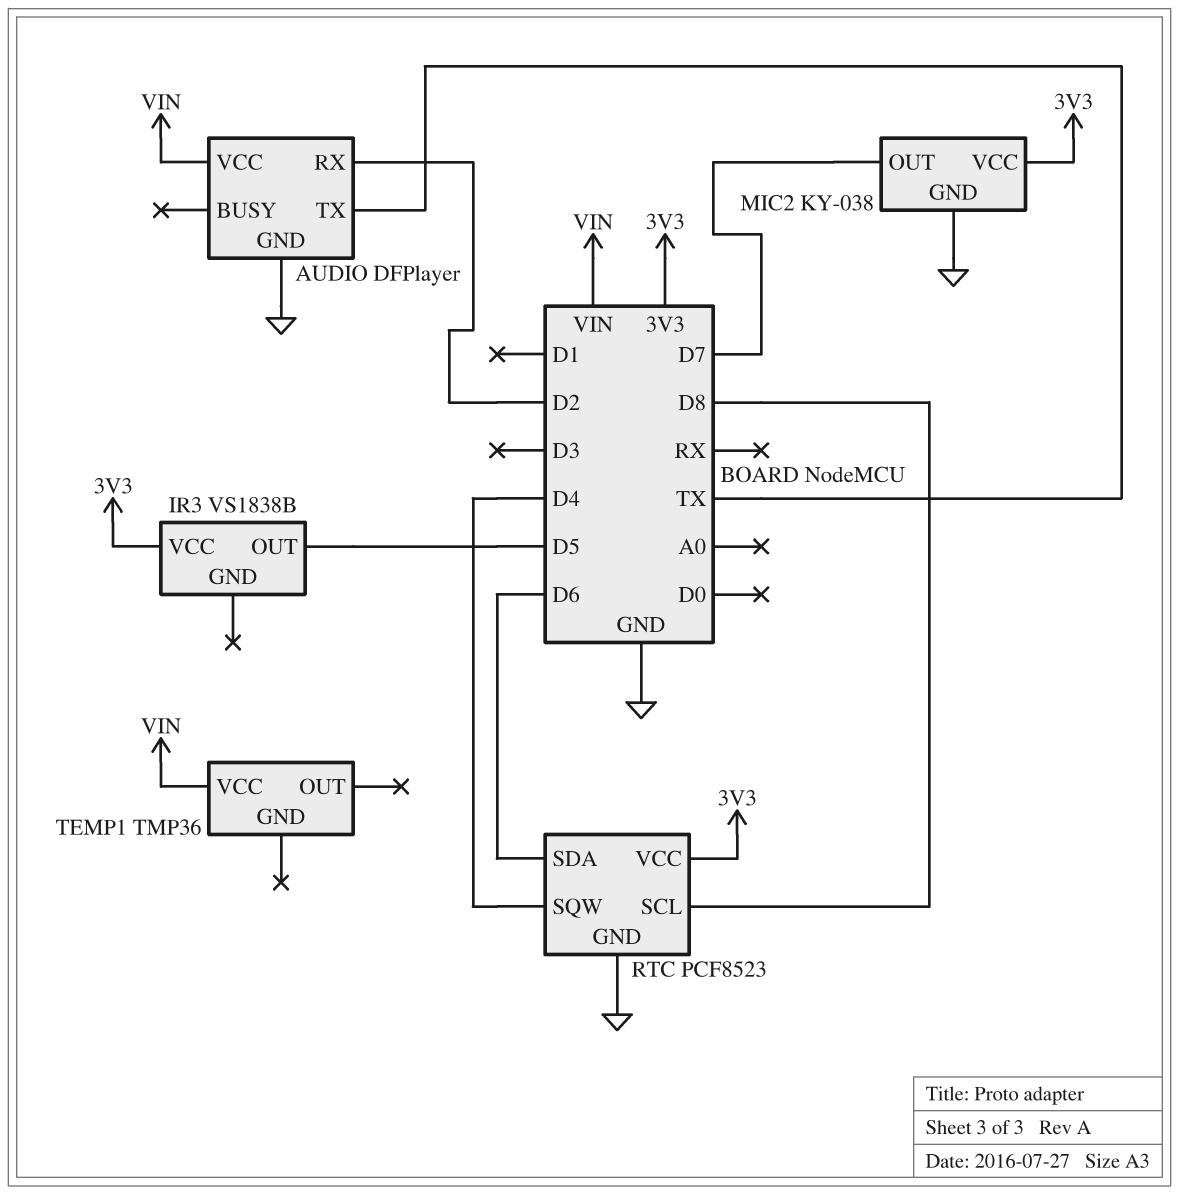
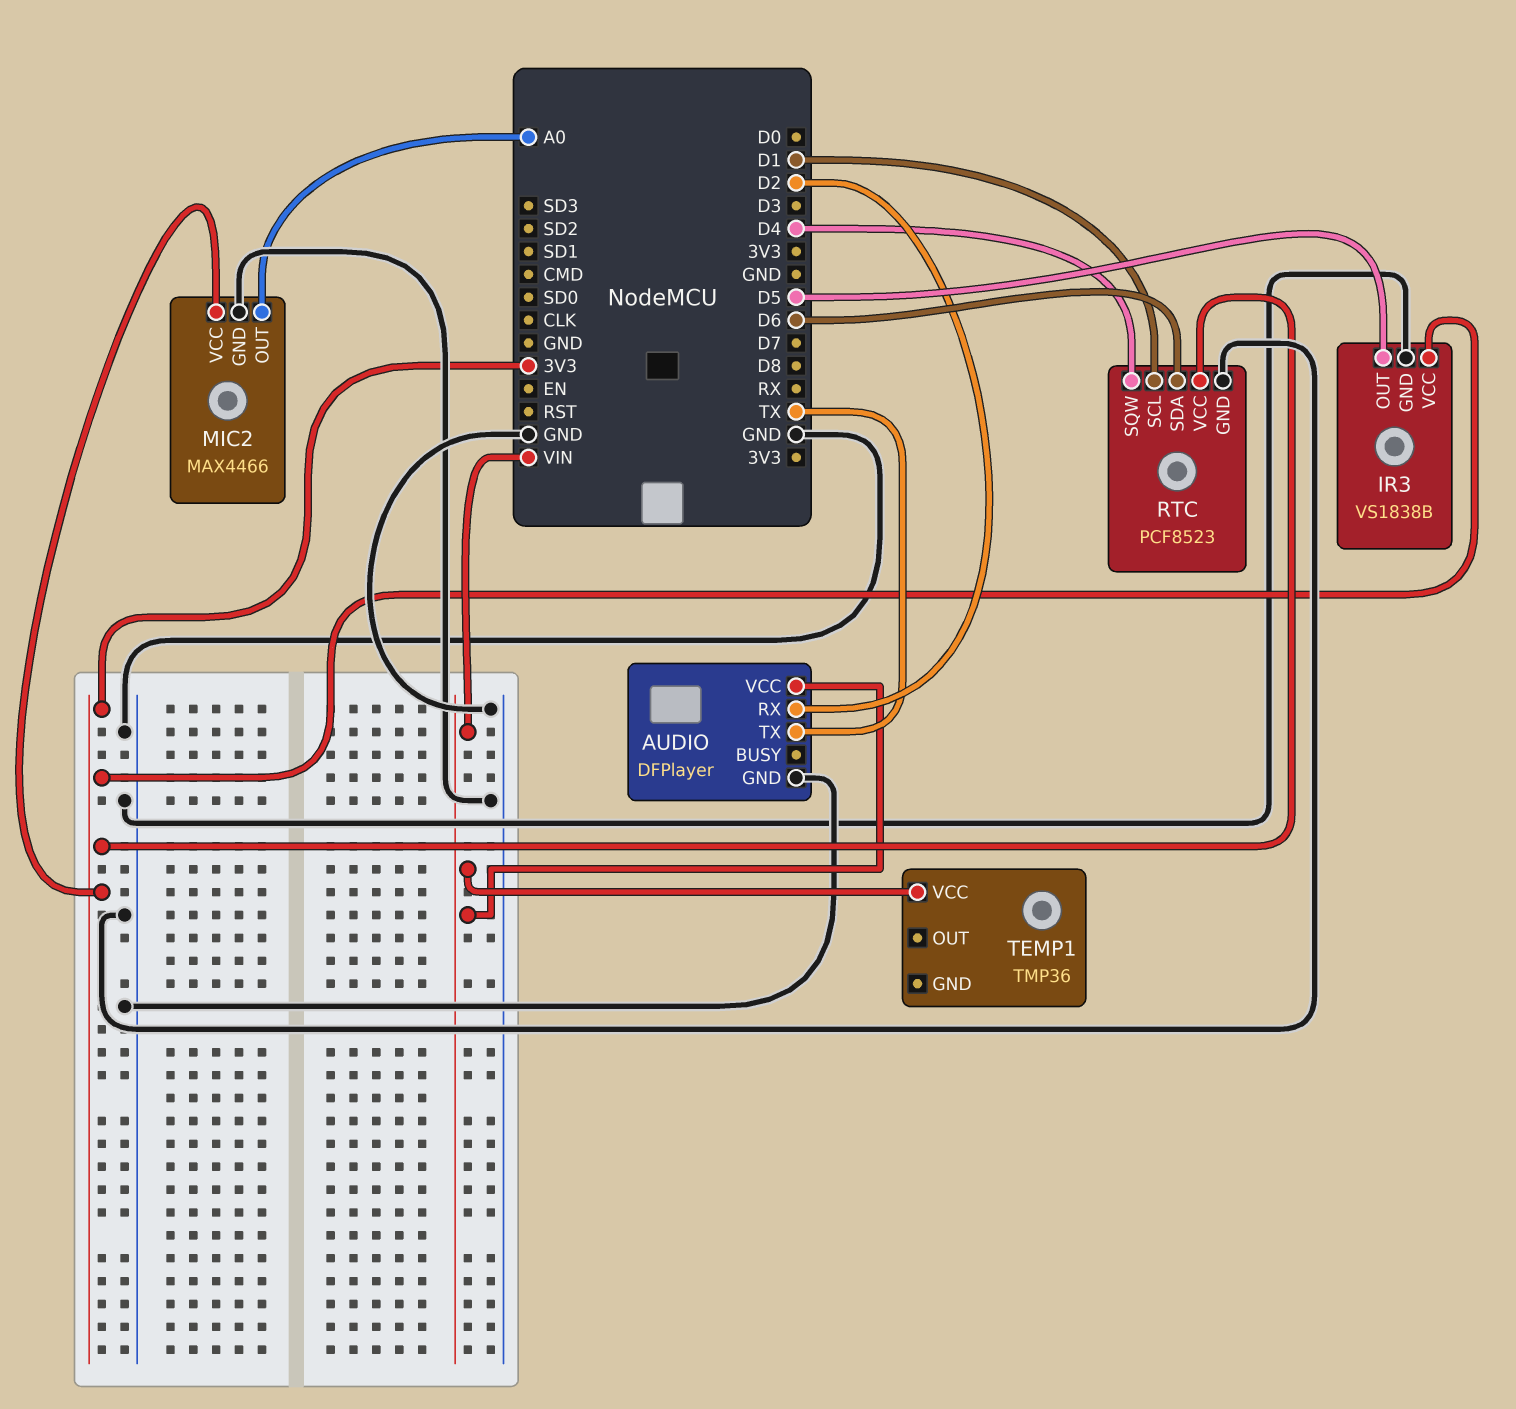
IR3 pin GND: none -> GND
MIC2: KY-038 -> MAX4466
MIC2 pin OUT: D7 -> A0
RTC pin SCL: D8 -> D1

